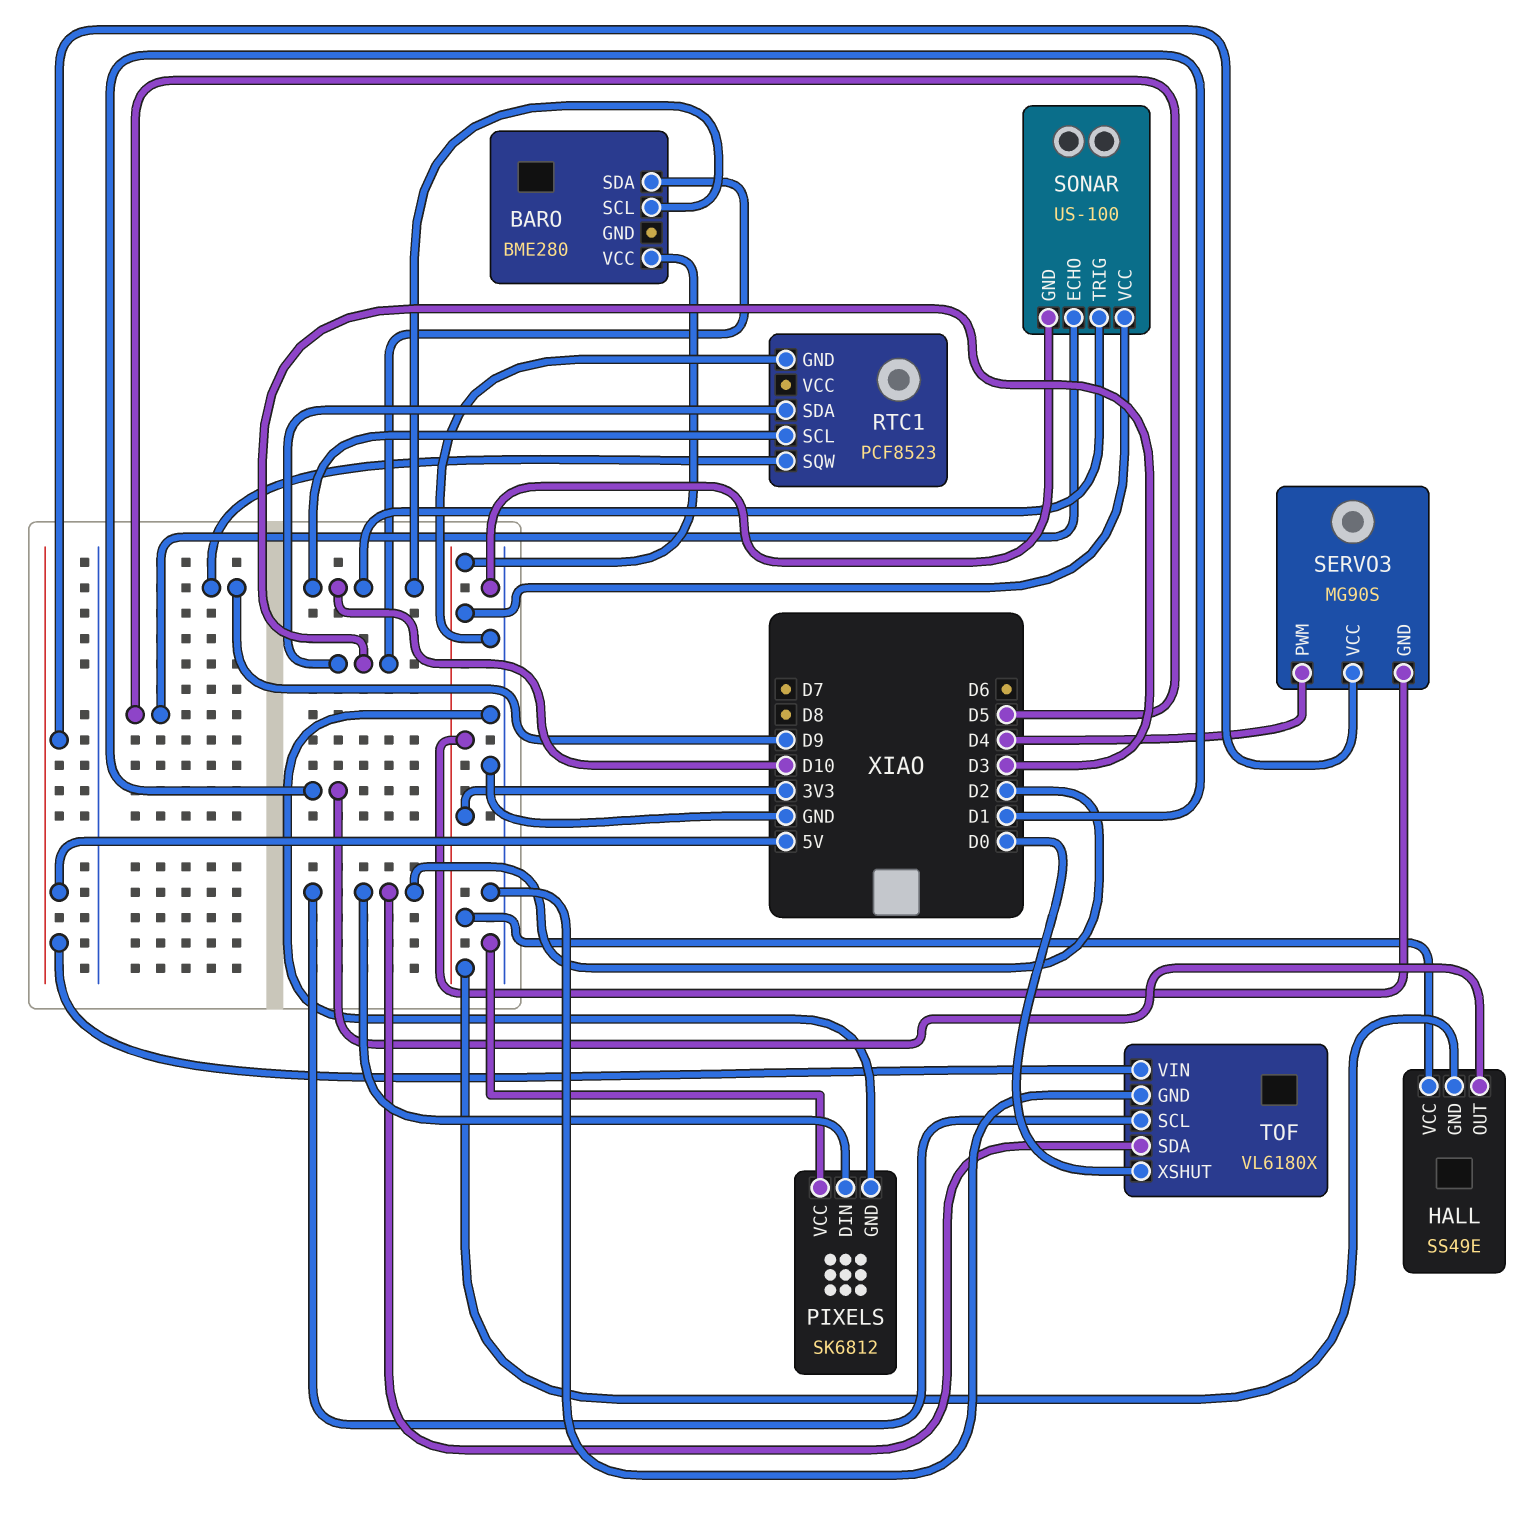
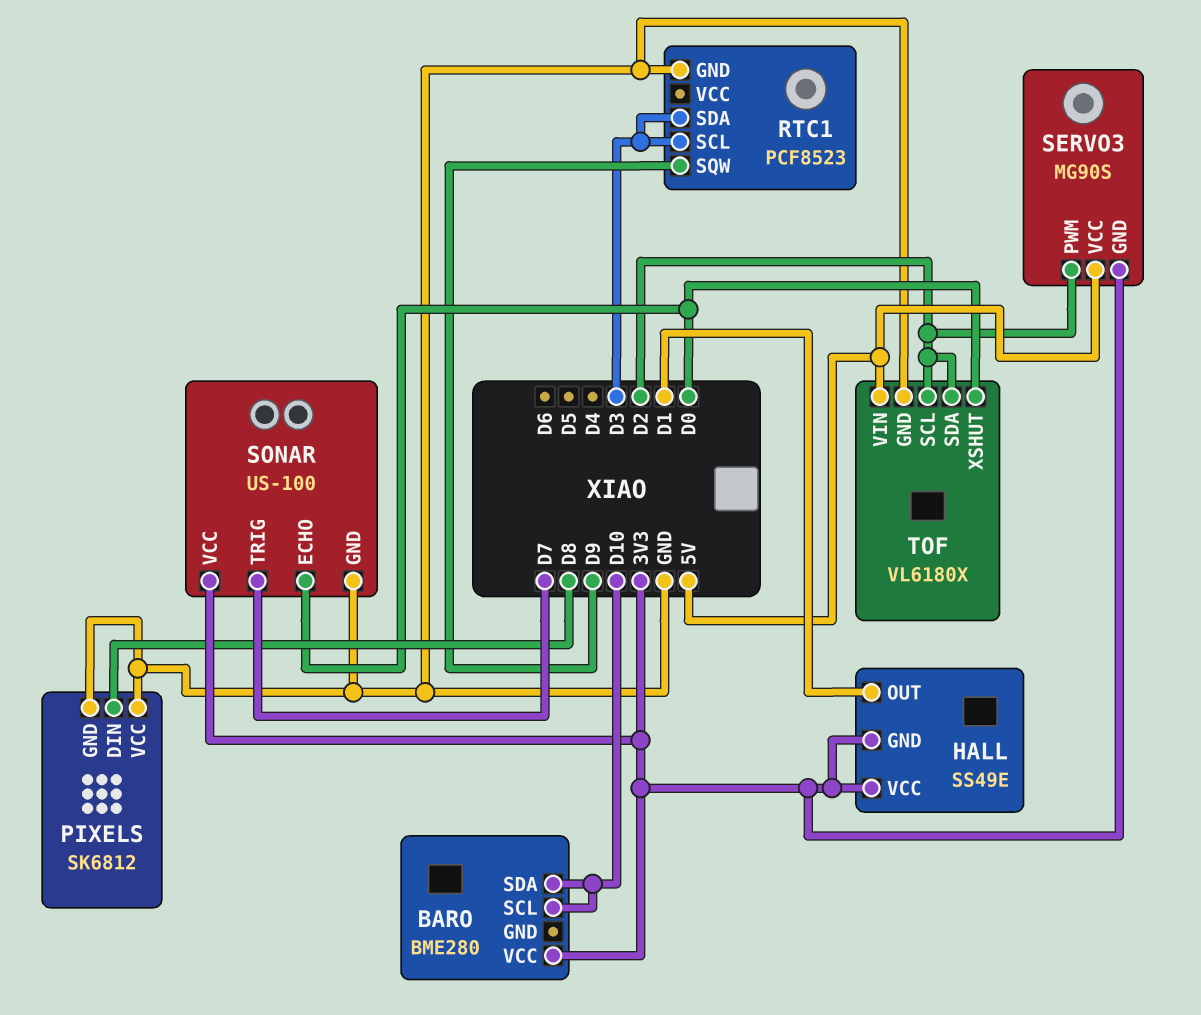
BARO pin SDA: D3 -> D10
PIXELS pin DIN: D2 -> D8
RTC1 pin SCL: D10 -> D3
SERVO3 pin PWM: D4 -> D2
SONAR pin ECHO: D5 -> D0
SONAR pin TRIG: D10 -> D7

